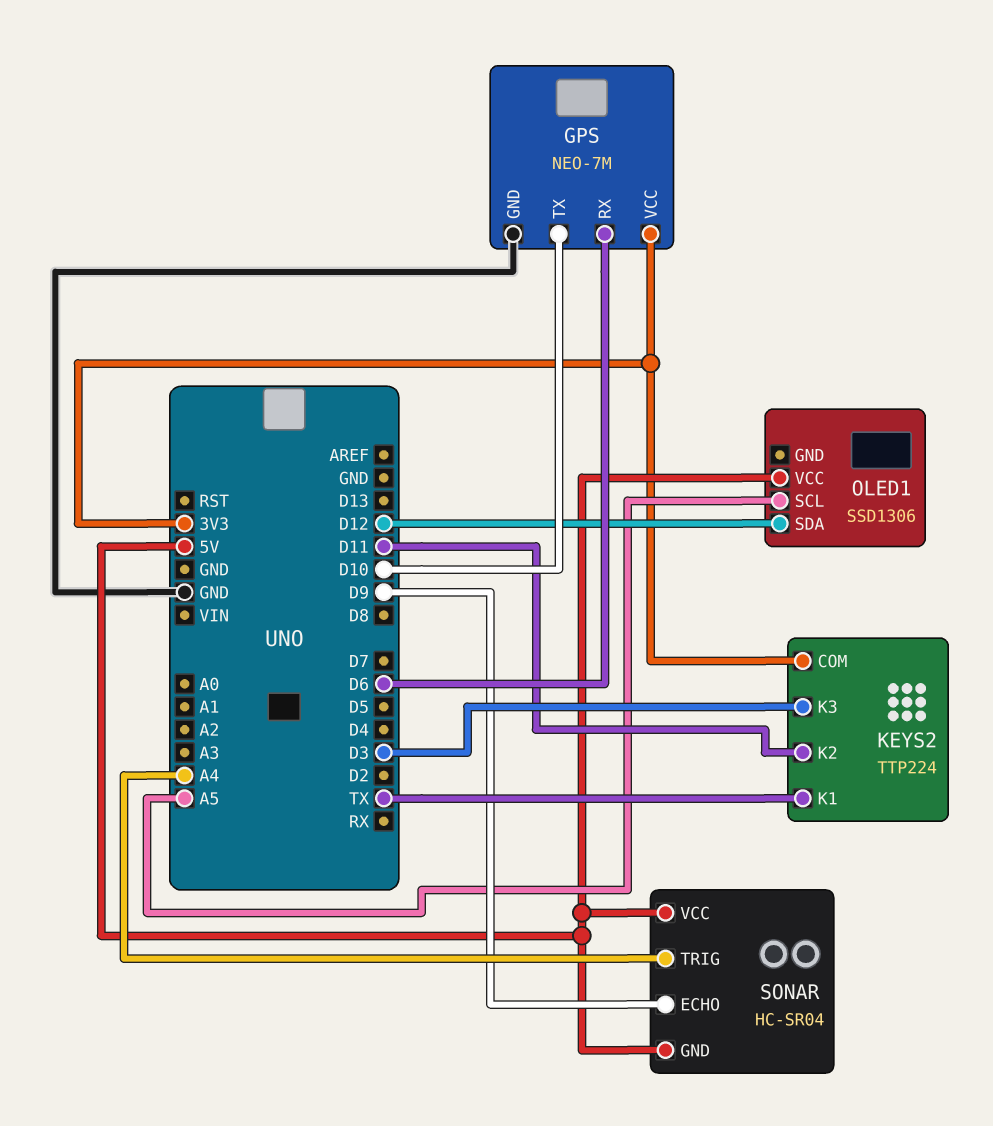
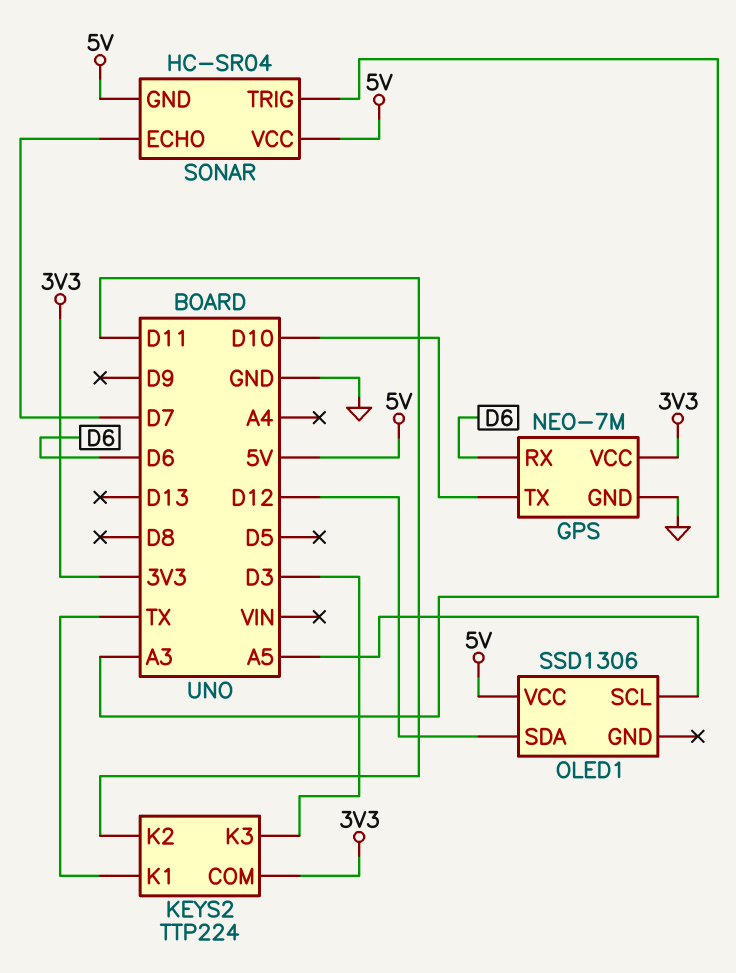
SONAR pin ECHO: D9 -> D7
SONAR pin TRIG: A4 -> A3

